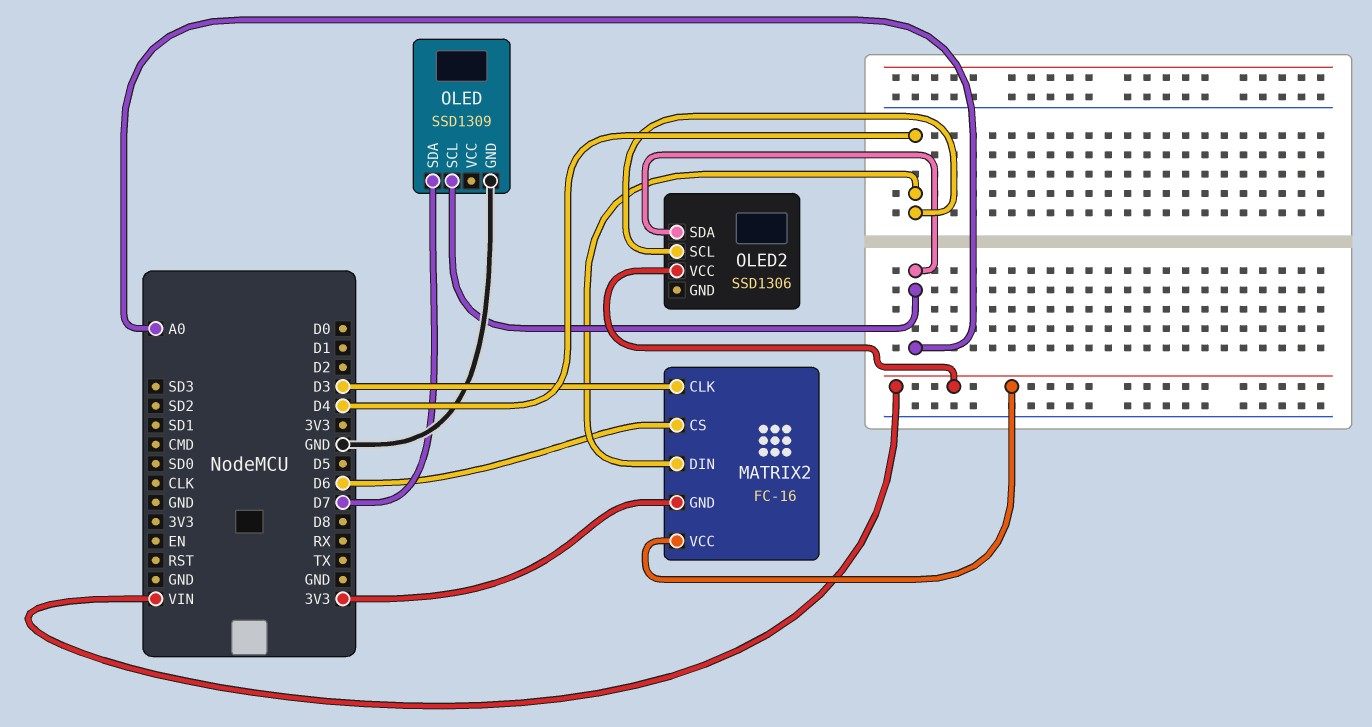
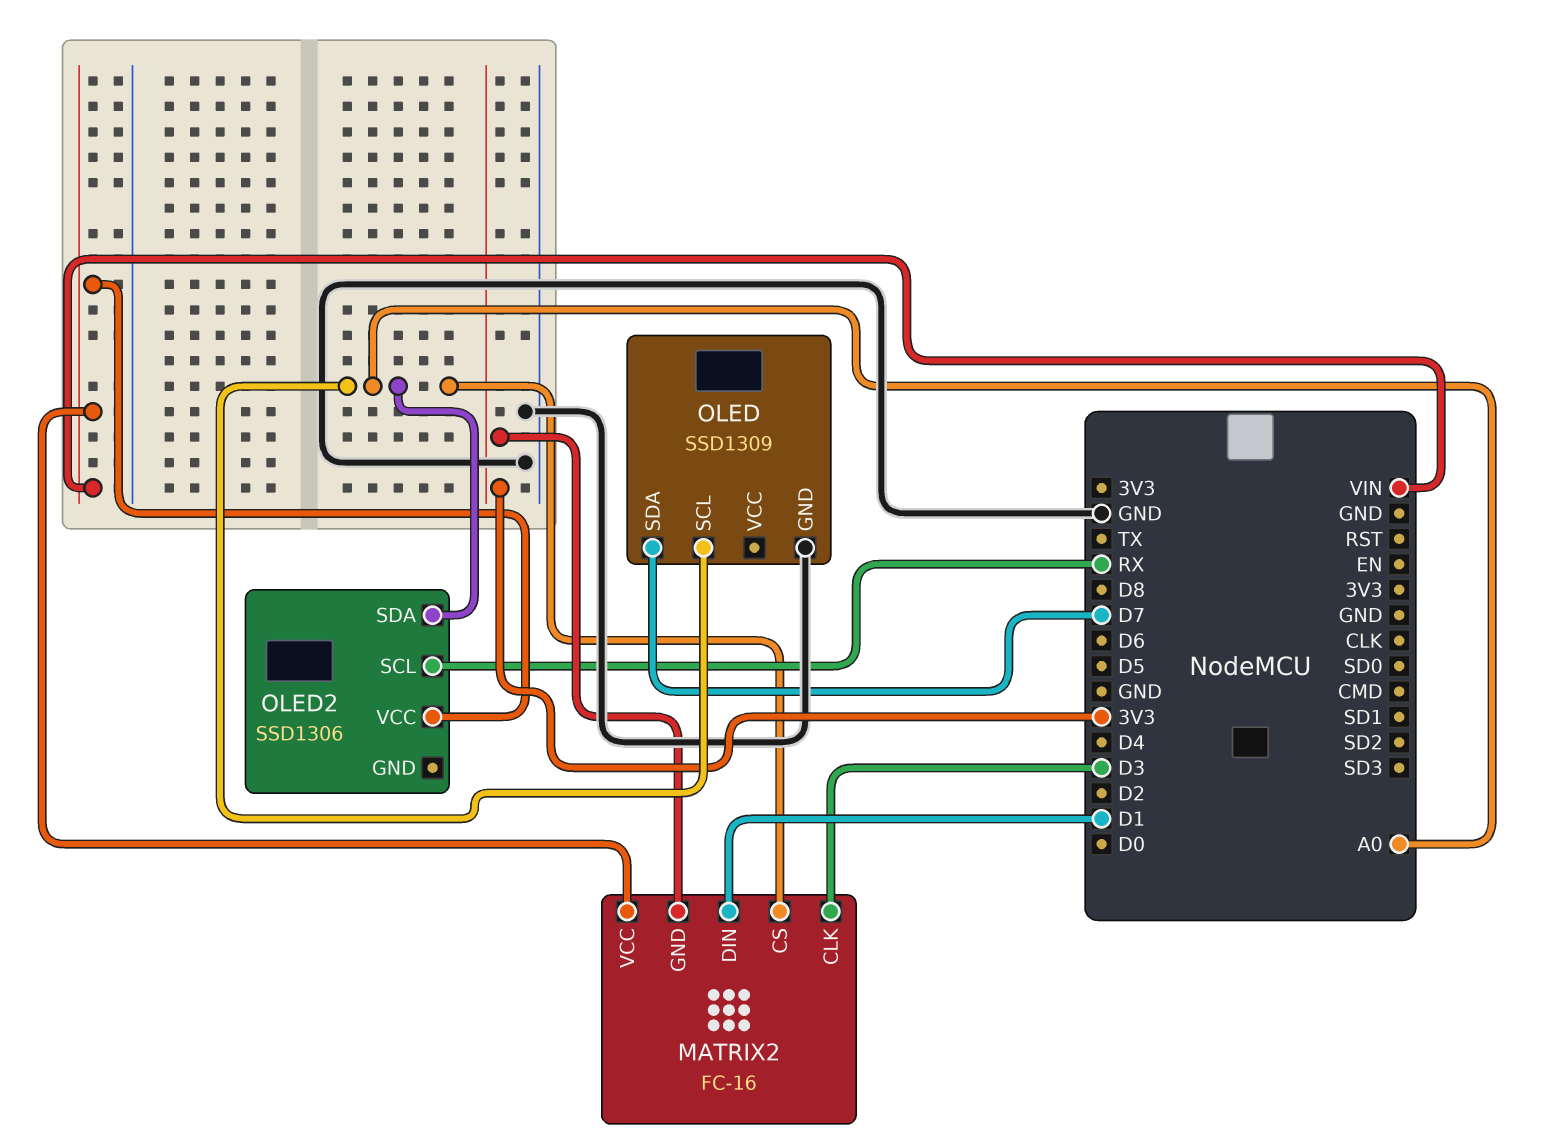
MATRIX2 pin CS: D6 -> A0
MATRIX2 pin DIN: D4 -> D1
OLED2 pin SCL: D4 -> RX

